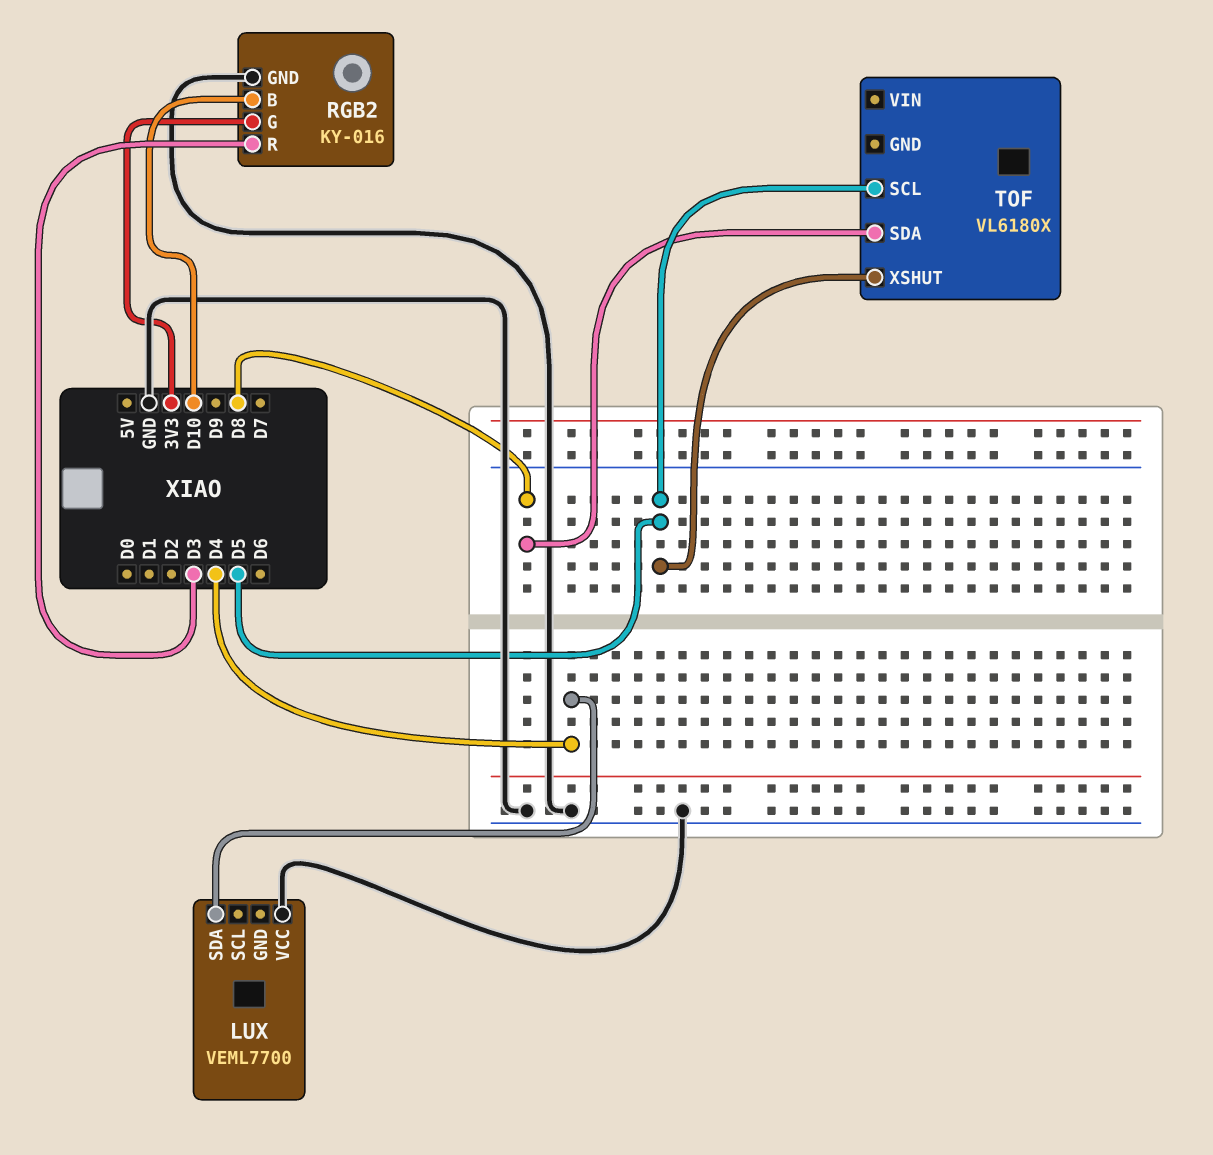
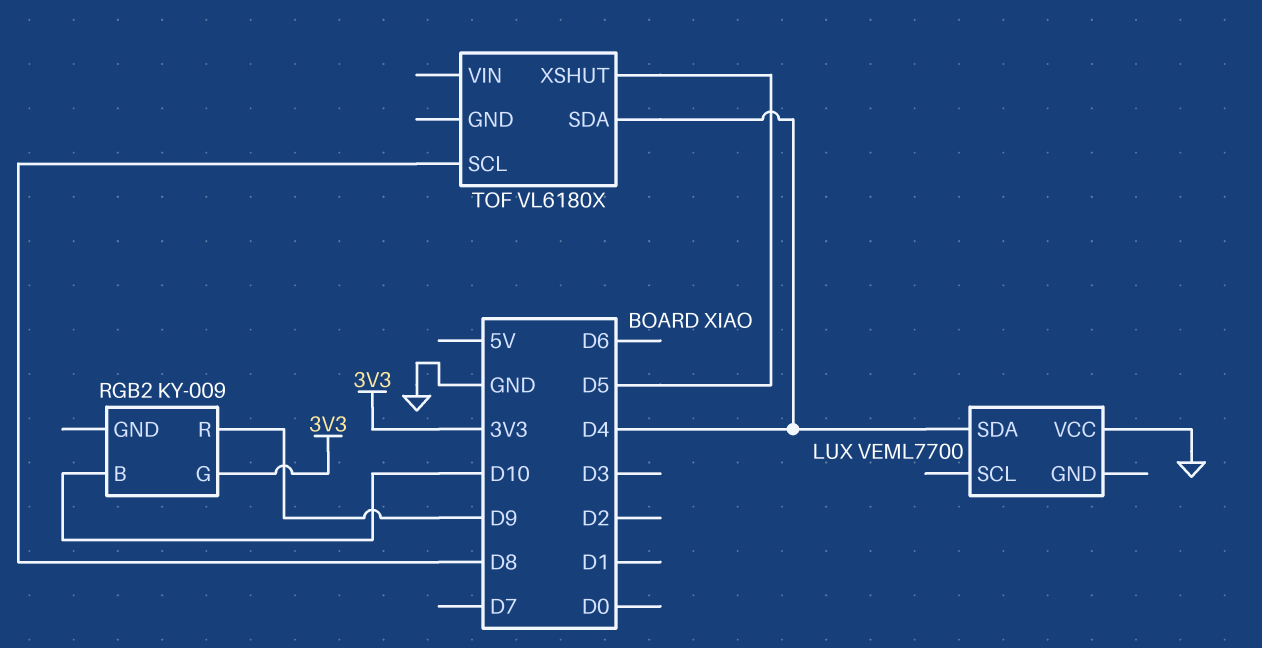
RGB2: KY-016 -> KY-009
RGB2 pin GND: GND -> none
RGB2 pin R: D3 -> D9
TOF pin SCL: D5 -> D8
TOF pin SDA: D8 -> D4

